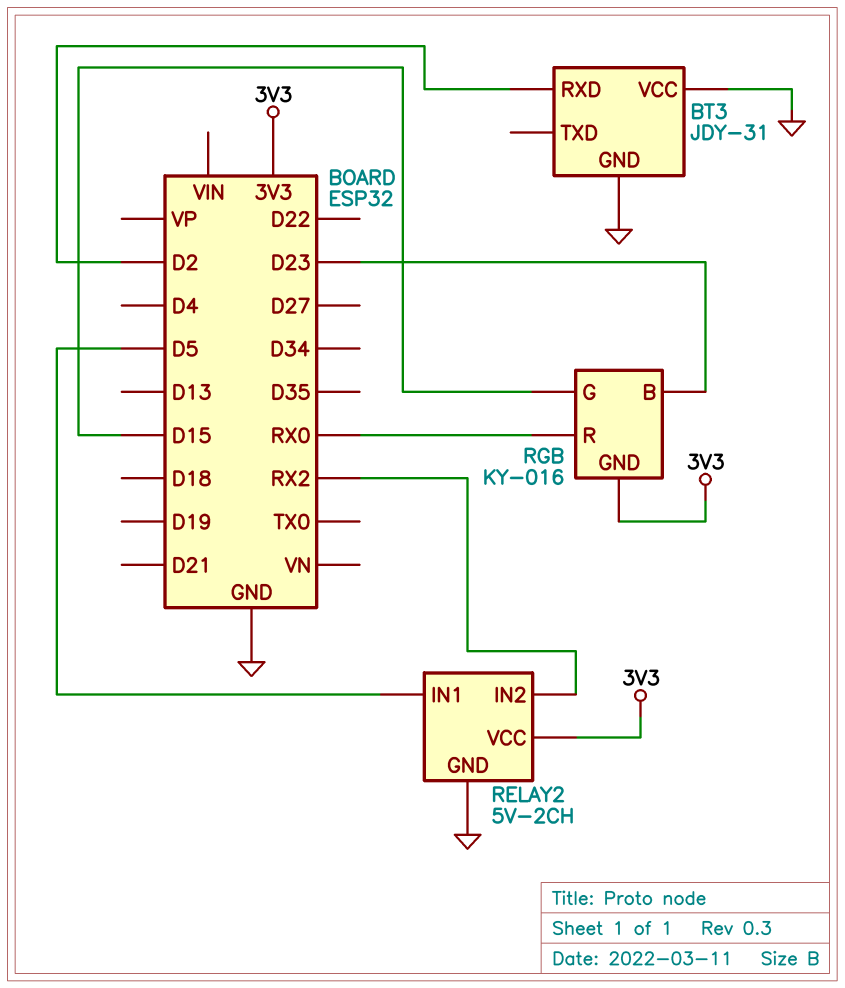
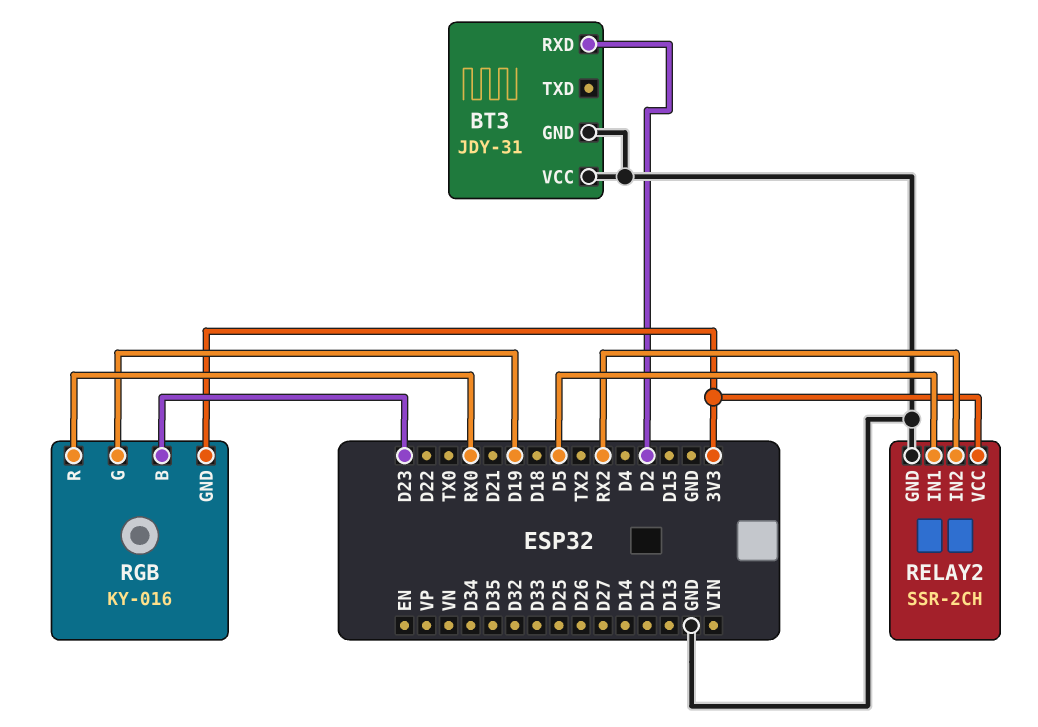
RELAY2: 5V-2CH -> SSR-2CH
RGB pin G: D15 -> D19

